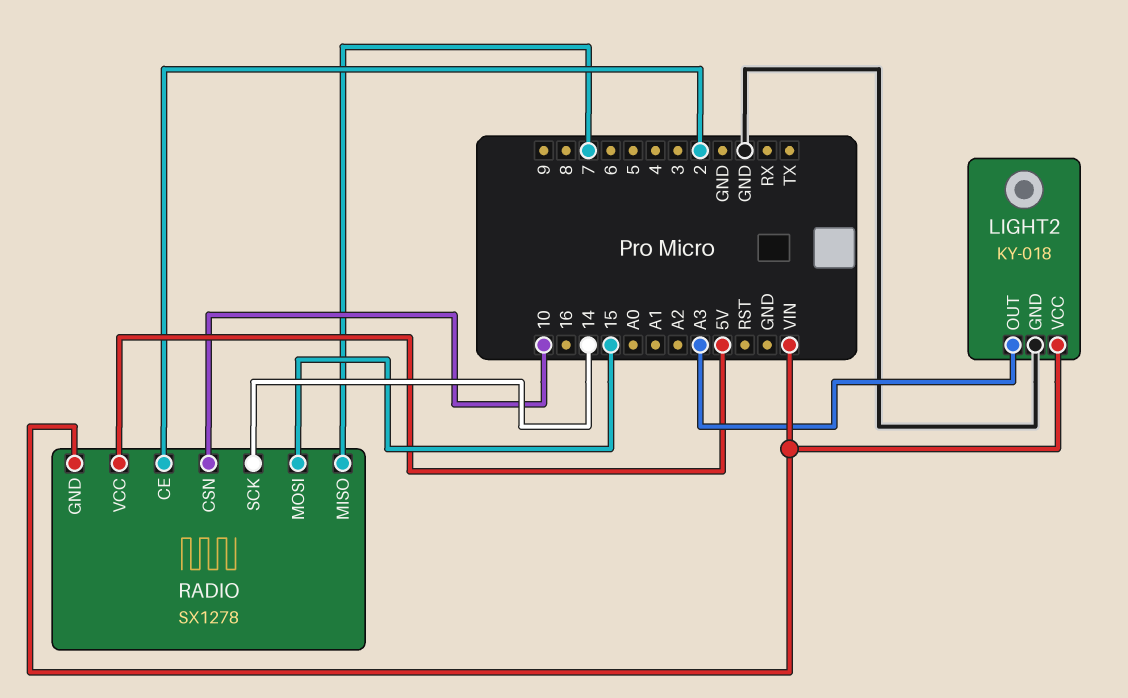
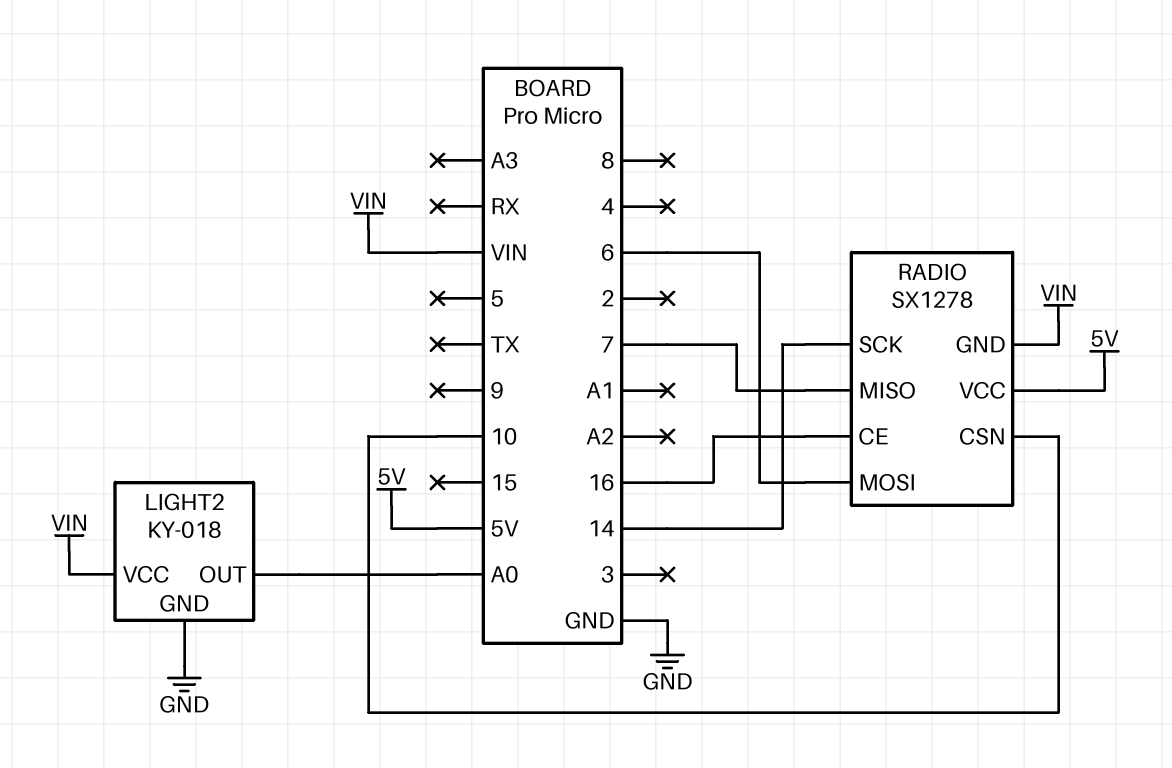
LIGHT2 pin OUT: A3 -> A0
RADIO pin CE: 2 -> 16
RADIO pin MOSI: 15 -> 6

